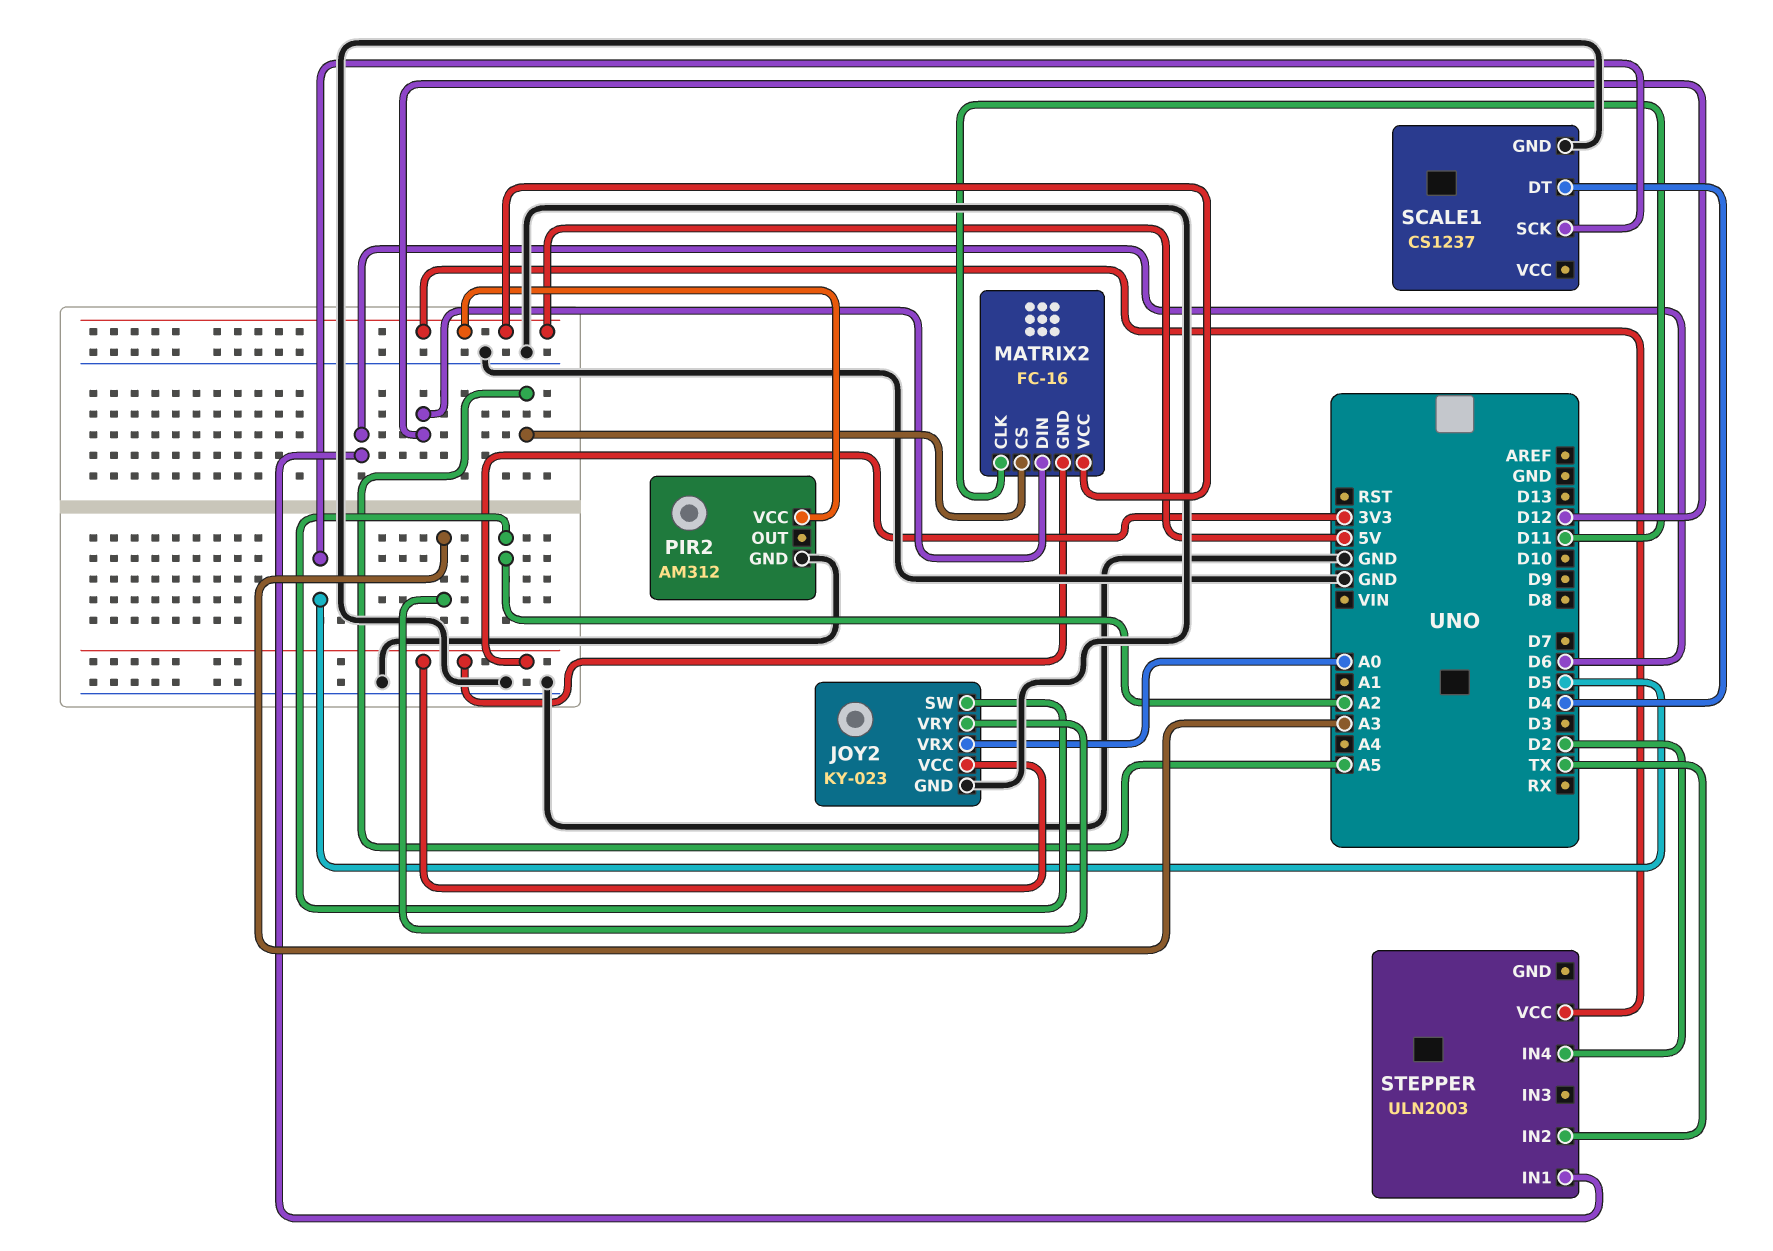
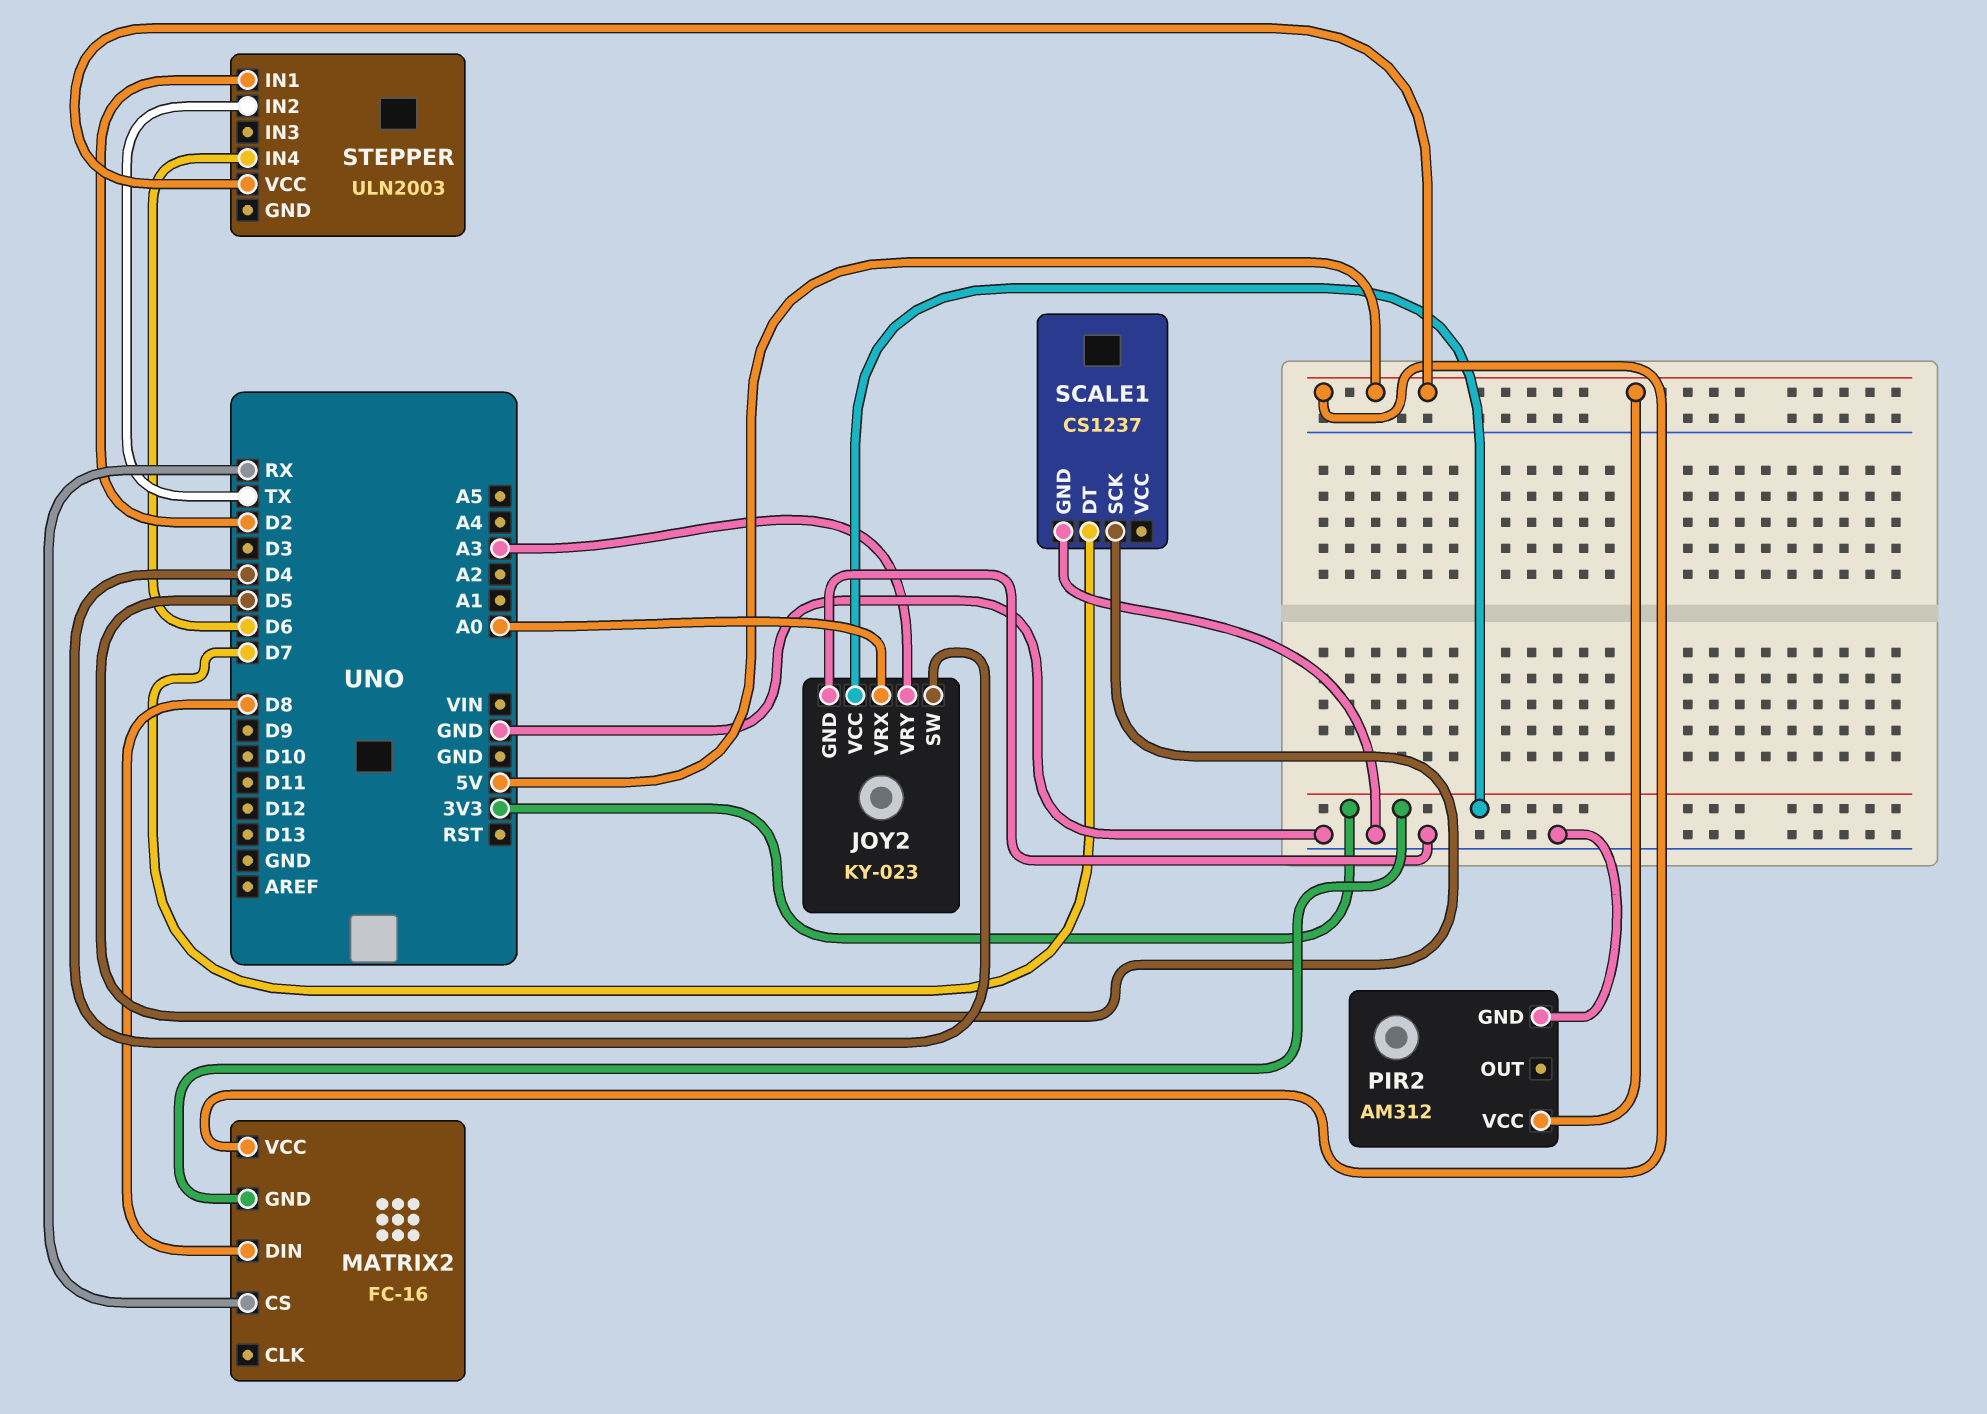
JOY2 pin SW: A2 -> D4
MATRIX2 pin CLK: D11 -> none
MATRIX2 pin CS: A5 -> RX
MATRIX2 pin DIN: D12 -> D8
SCALE1 pin DT: D4 -> D7
STEPPER pin IN1: D6 -> D2
STEPPER pin IN4: D2 -> D6

